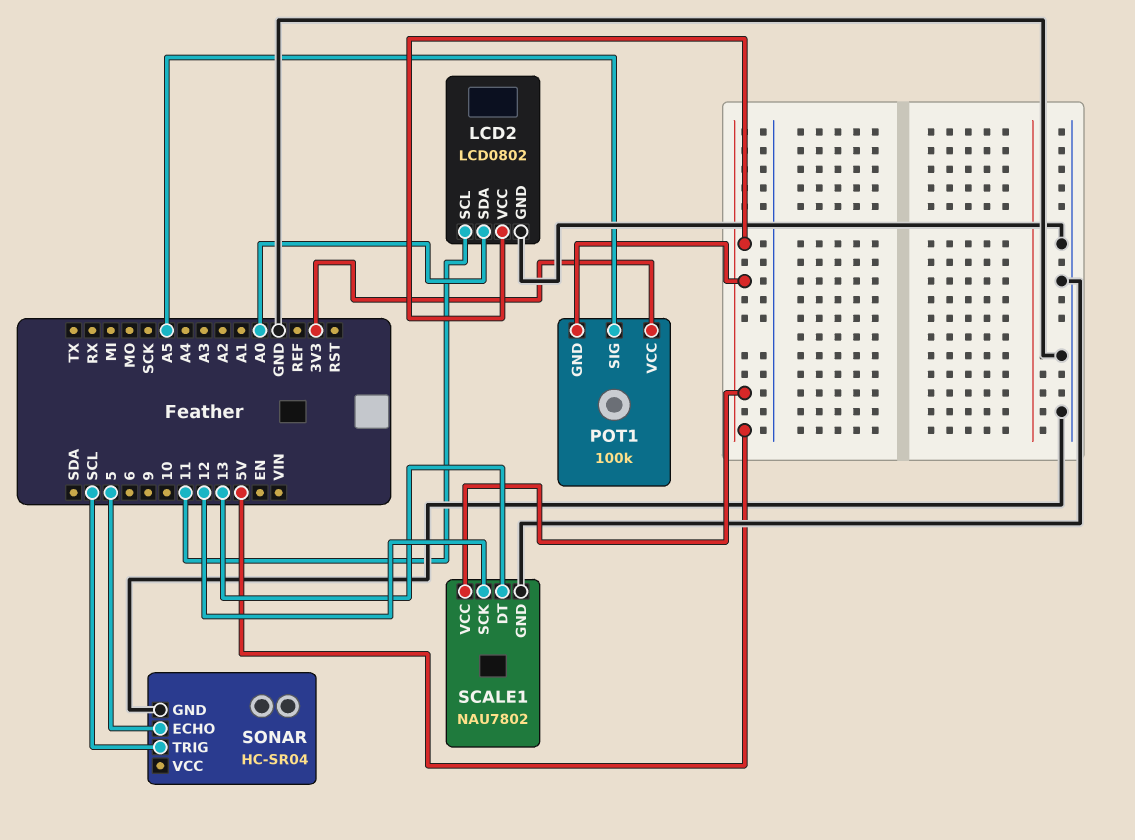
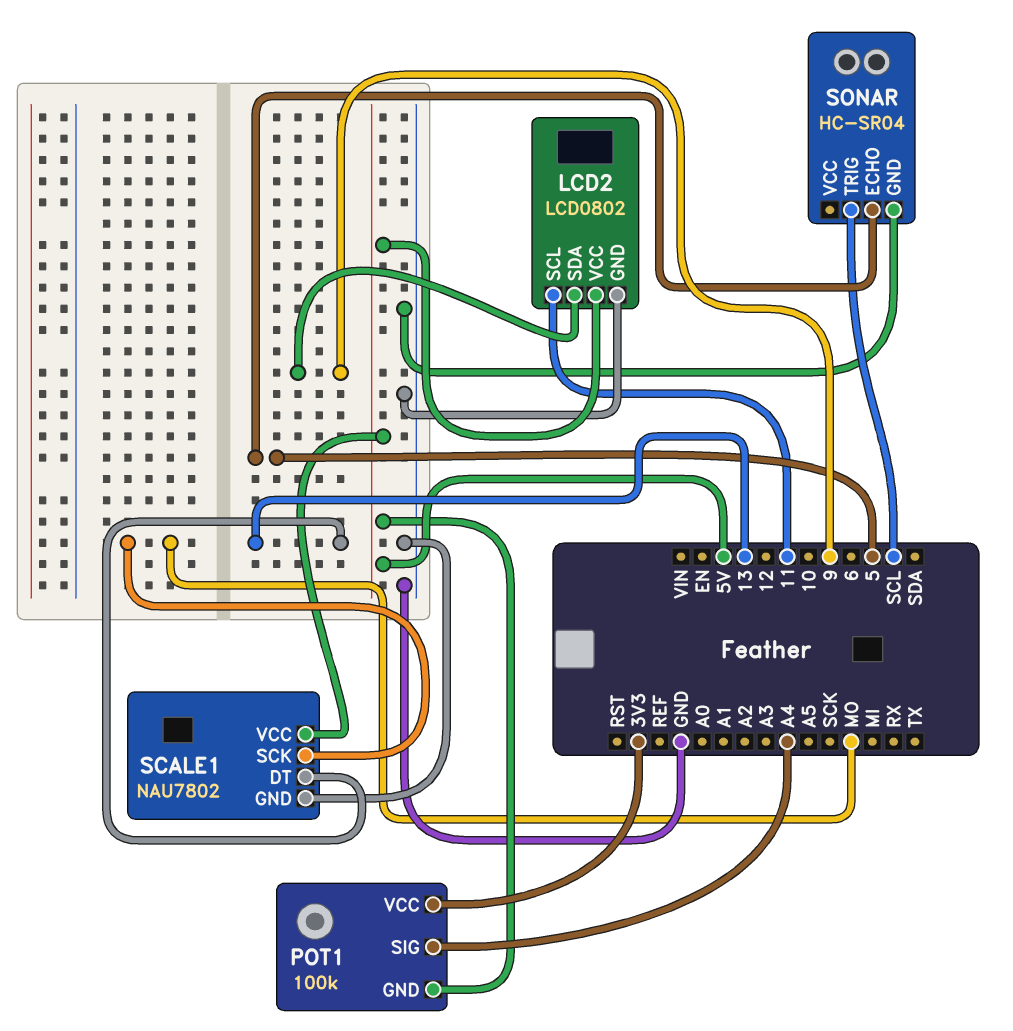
LCD2 pin SDA: A0 -> 9
POT1 pin SIG: A5 -> A4
SCALE1 pin SCK: 12 -> MO

